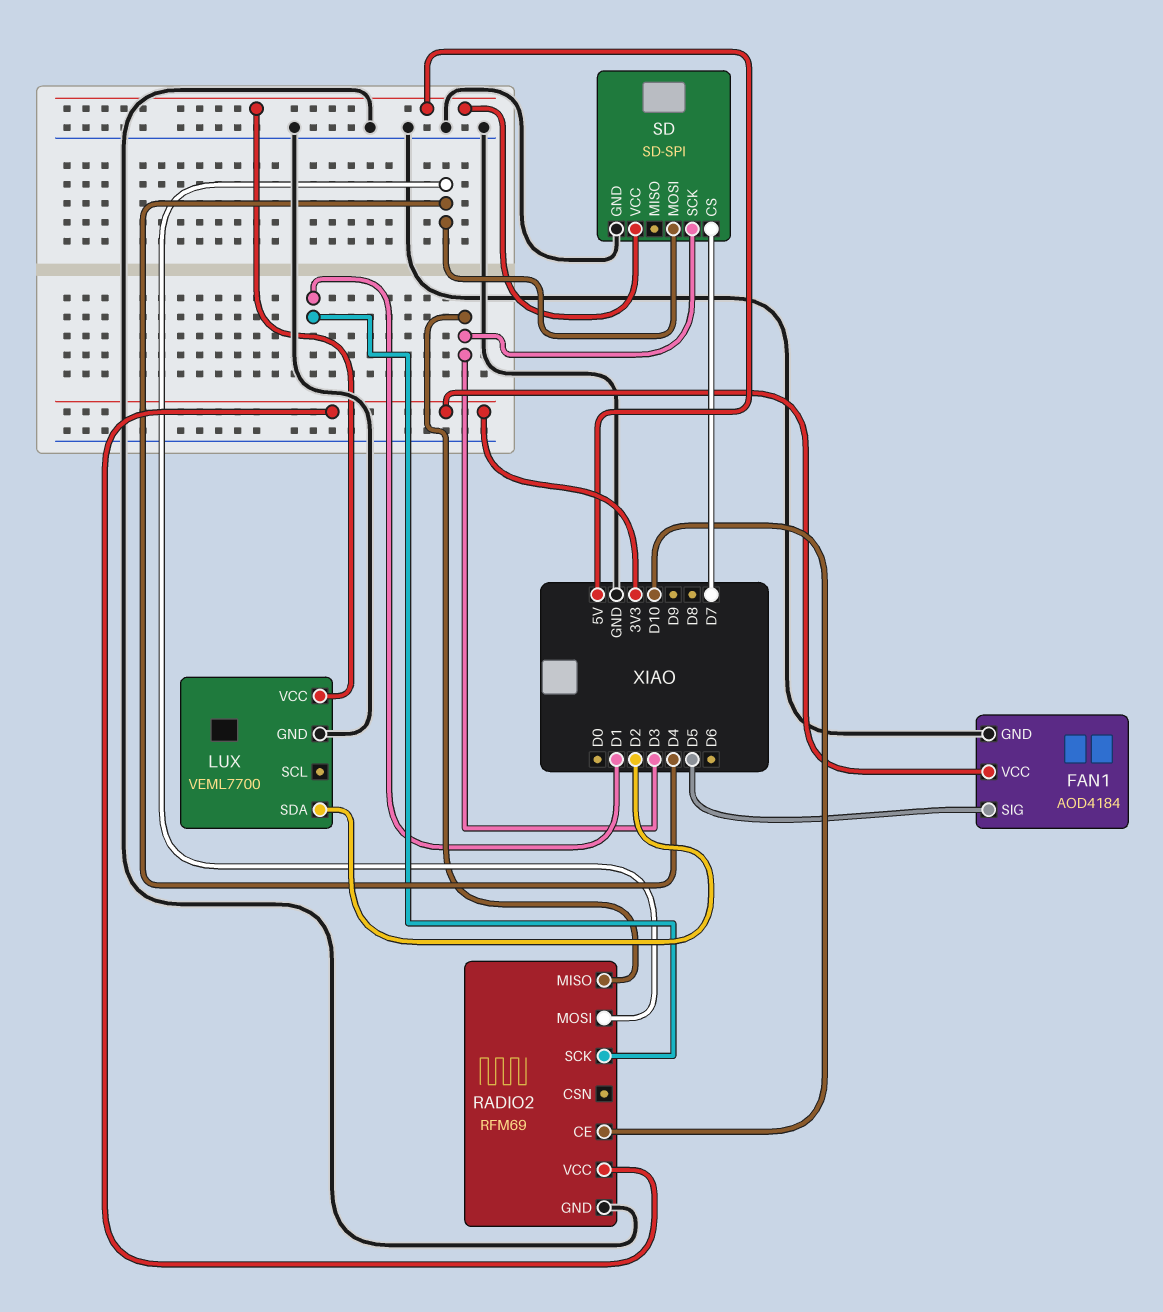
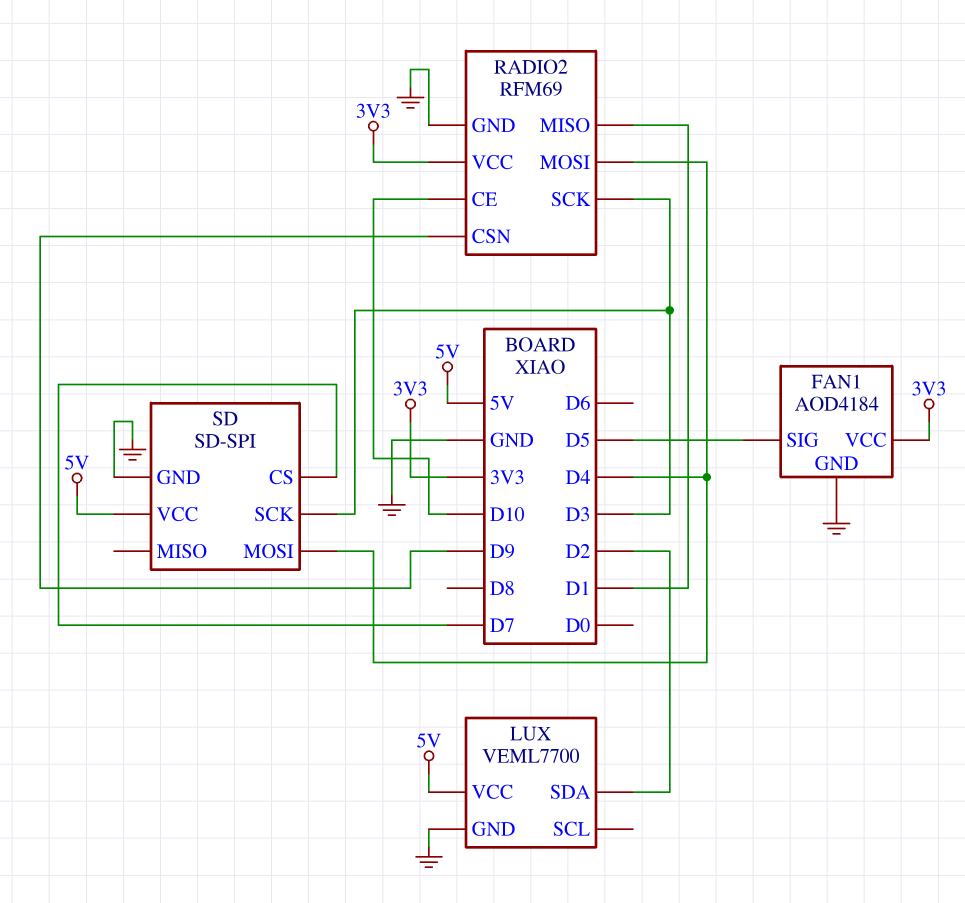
RADIO2 pin CSN: none -> D9
RADIO2 pin MISO: D3 -> D1
RADIO2 pin SCK: D1 -> D3

